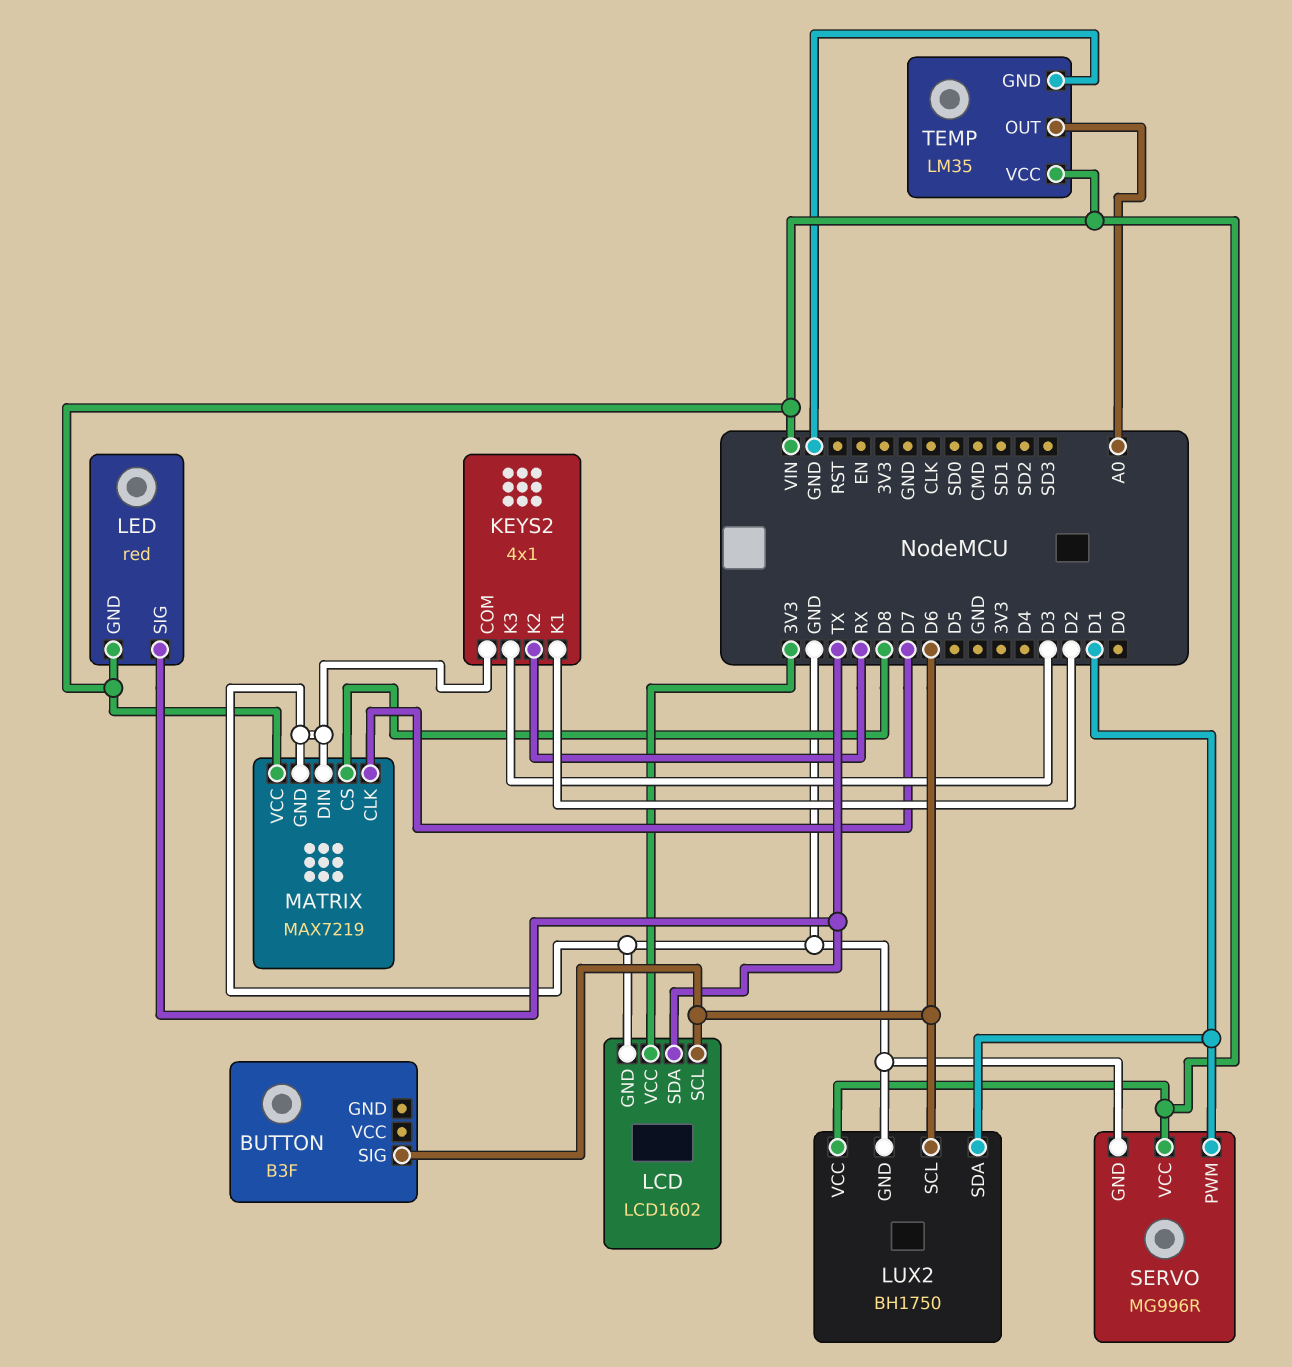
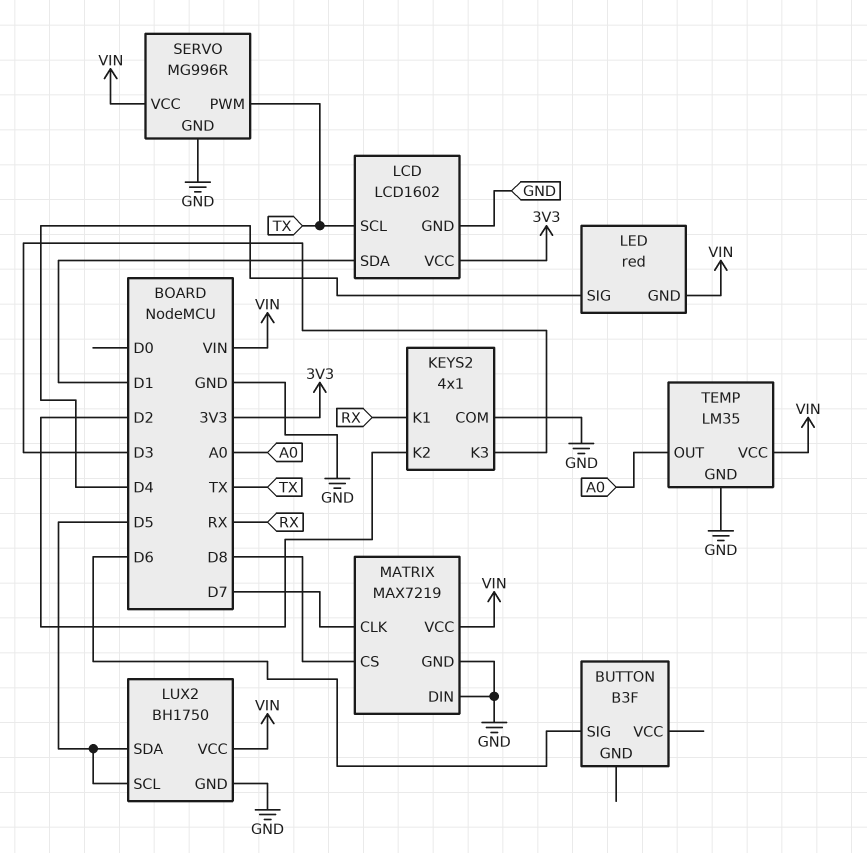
KEYS2 pin K1: D2 -> RX
KEYS2 pin K2: RX -> D2
LCD pin SCL: D6 -> TX
LCD pin SDA: TX -> D1
LED pin SIG: TX -> D4
LUX2 pin SCL: D6 -> D5
LUX2 pin SDA: D1 -> D5
SERVO pin PWM: D1 -> TX

